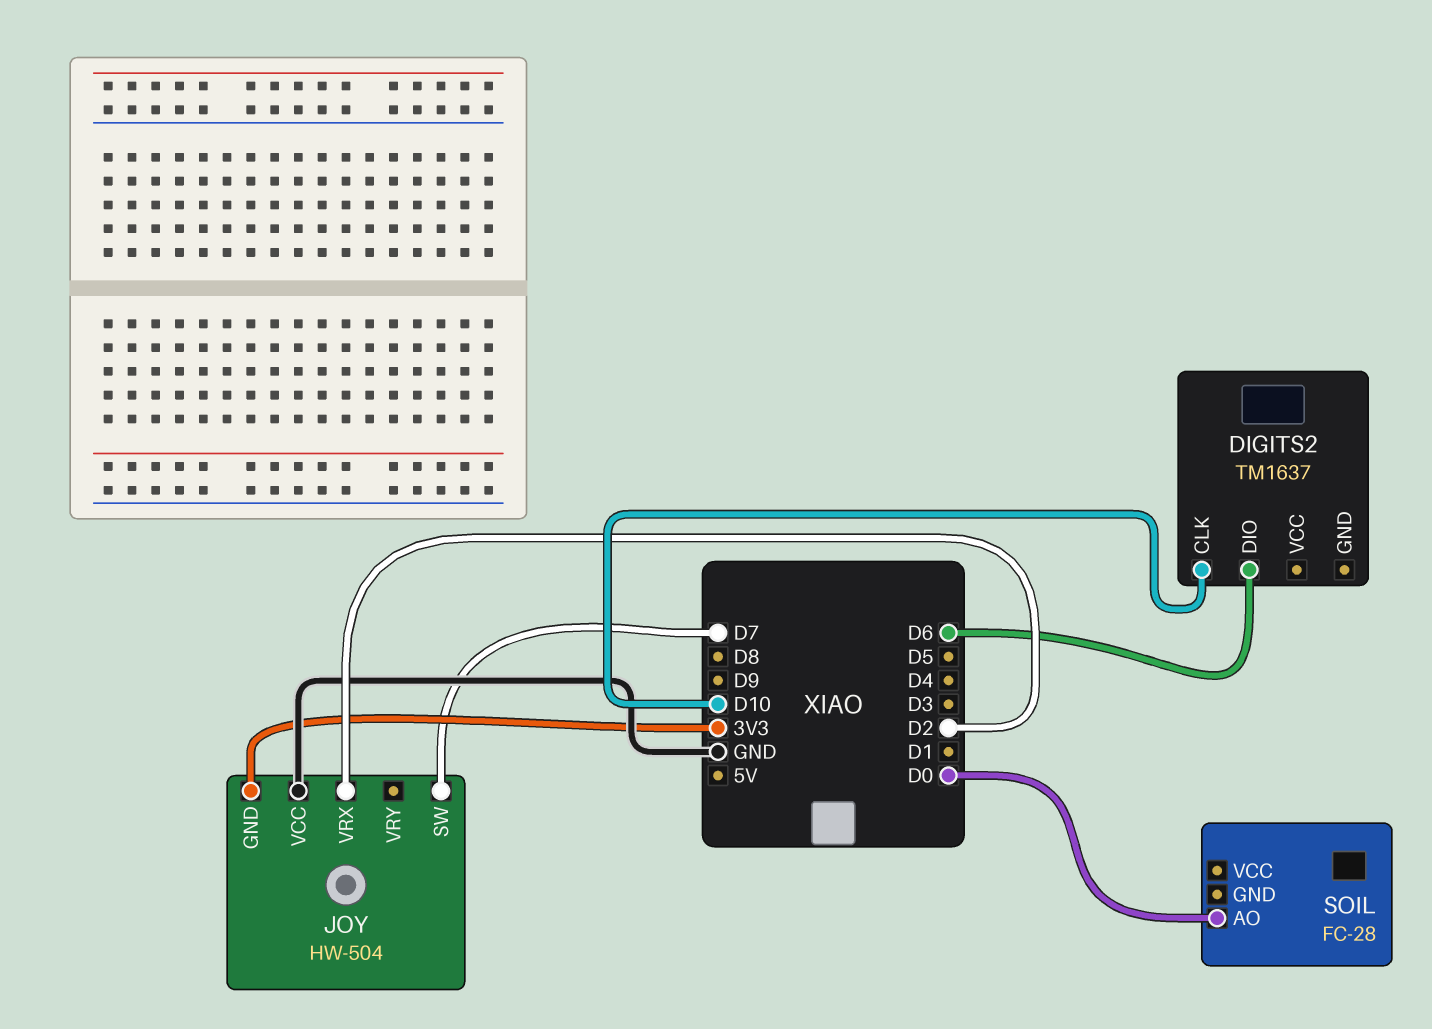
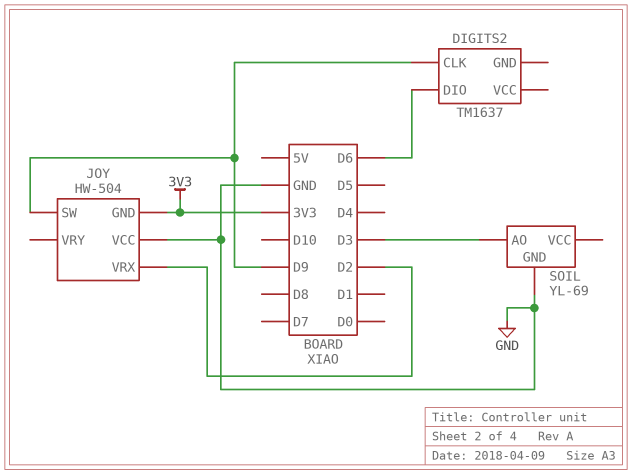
DIGITS2 pin CLK: D10 -> D9
JOY pin SW: D7 -> D9
SOIL: FC-28 -> YL-69
SOIL pin AO: D0 -> D3
SOIL pin GND: none -> GND

